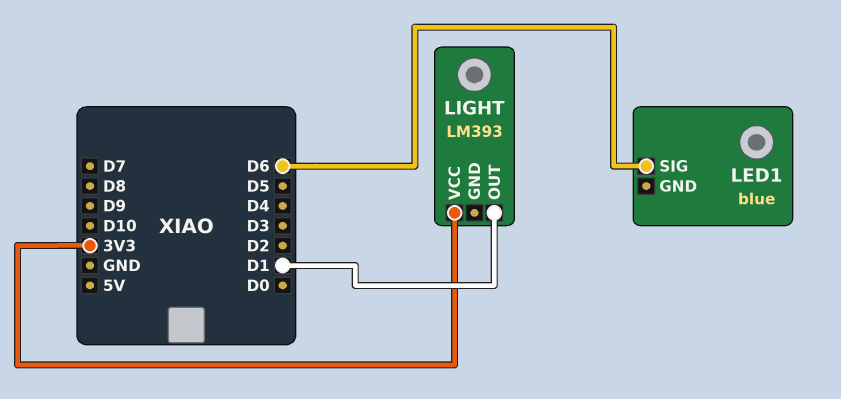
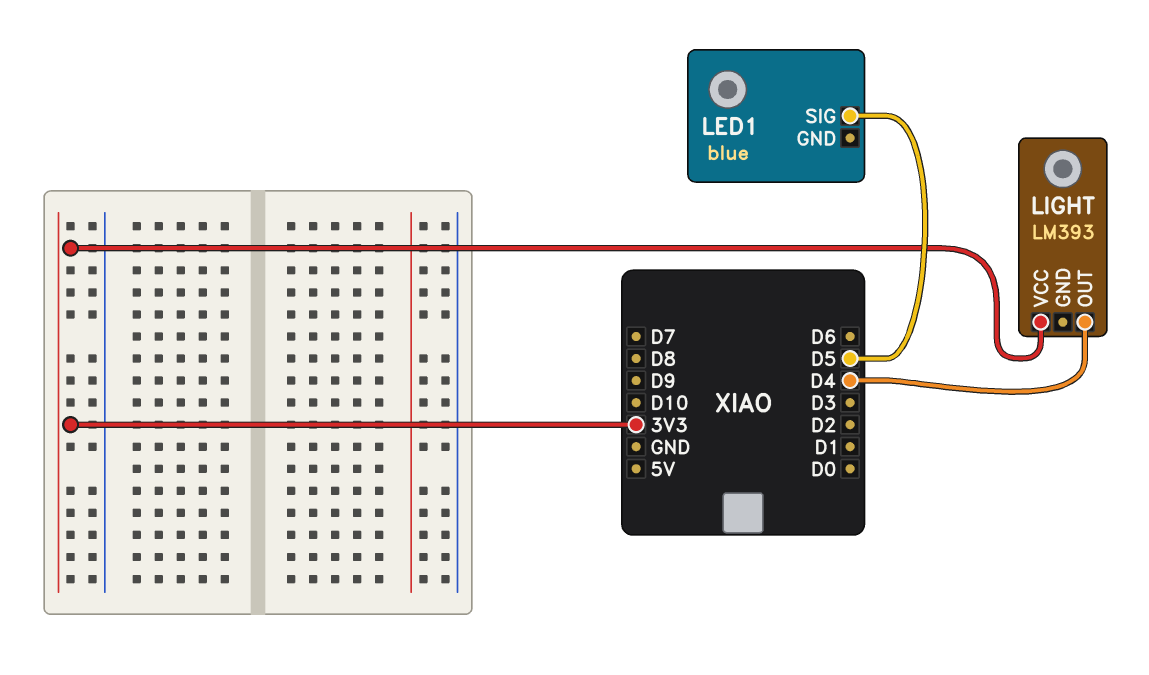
LED1 pin SIG: D6 -> D5
LIGHT pin OUT: D1 -> D4

